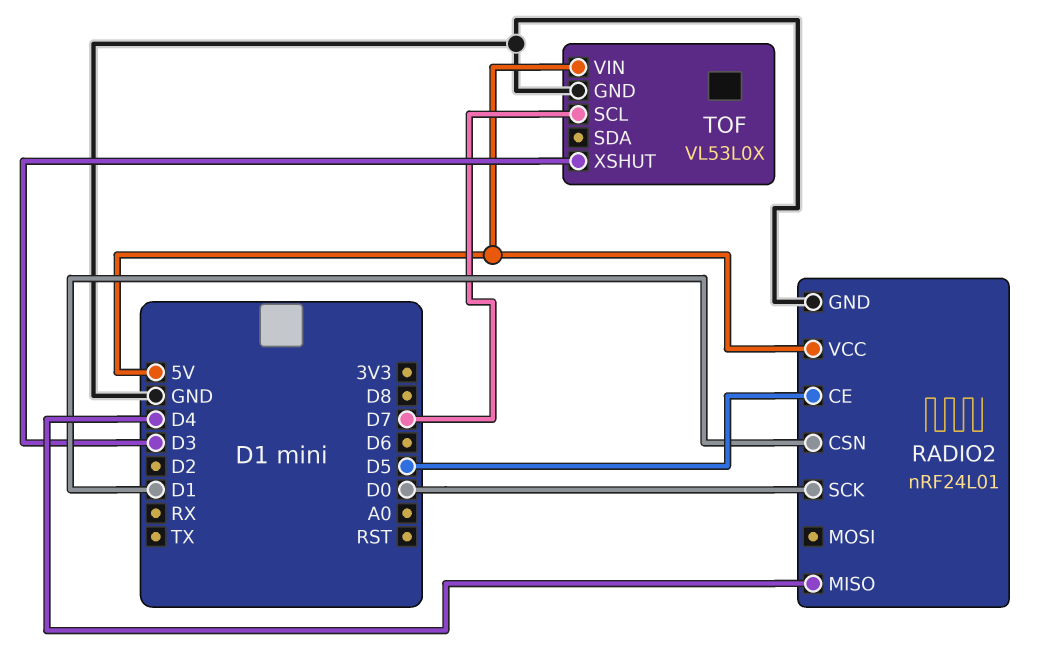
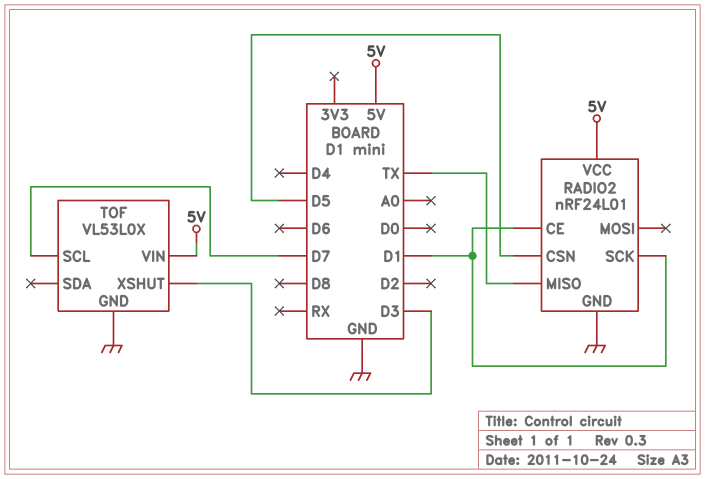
RADIO2 pin CE: D5 -> D1
RADIO2 pin CSN: D1 -> D5
RADIO2 pin MISO: D4 -> TX
RADIO2 pin SCK: D0 -> D1

